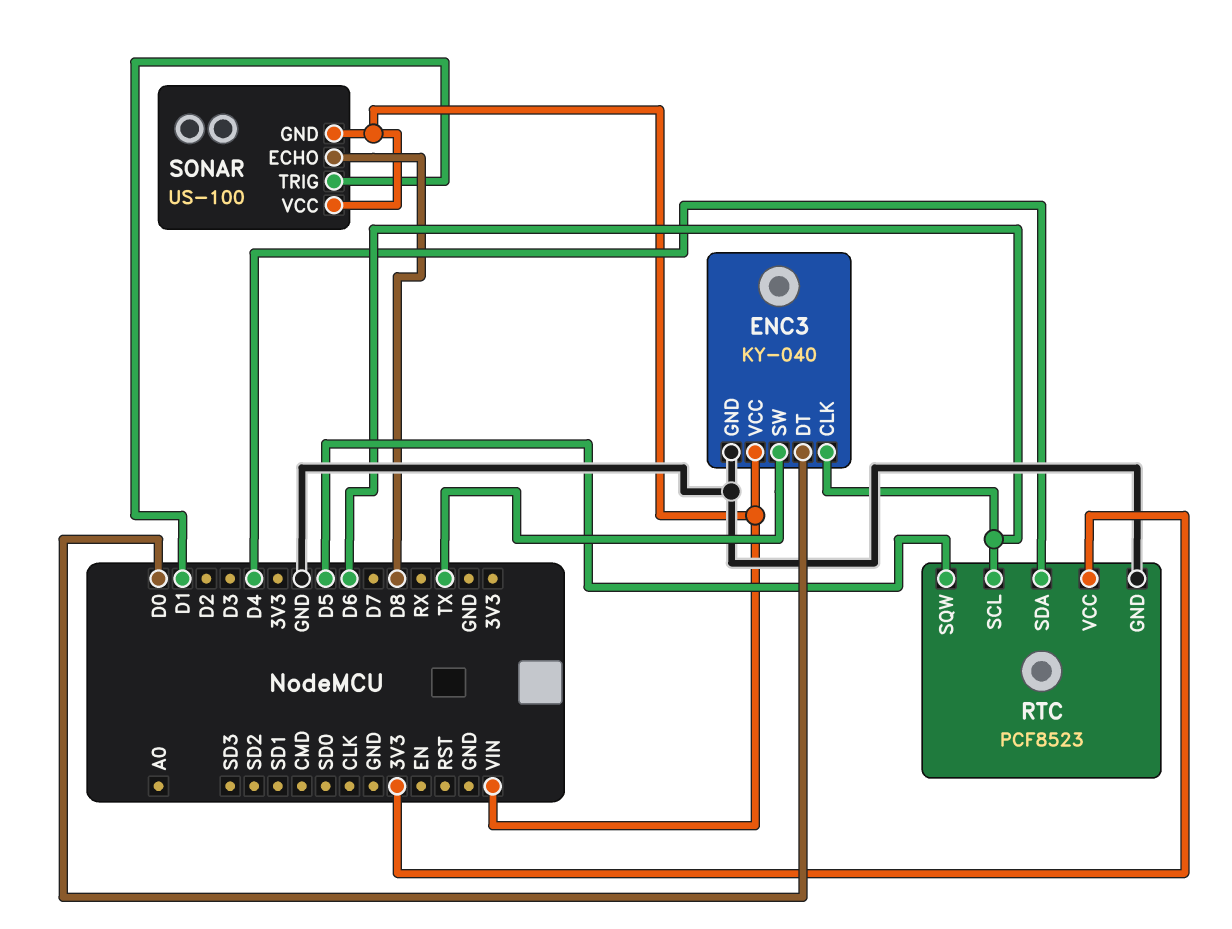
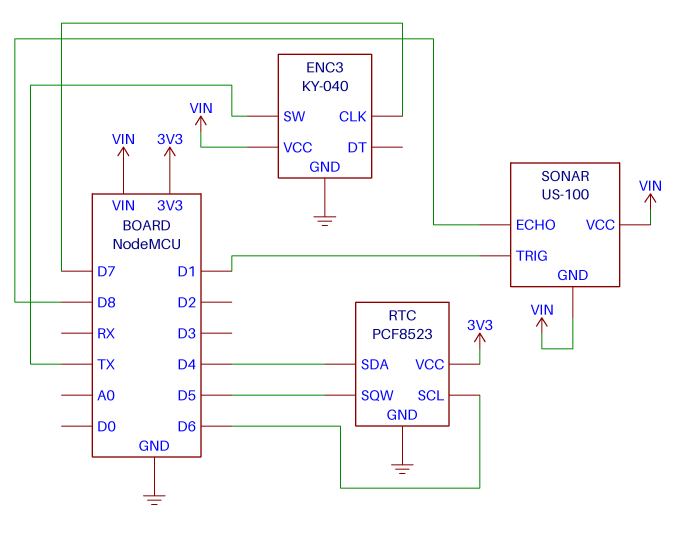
ENC3 pin CLK: D6 -> D7
ENC3 pin DT: D0 -> none

